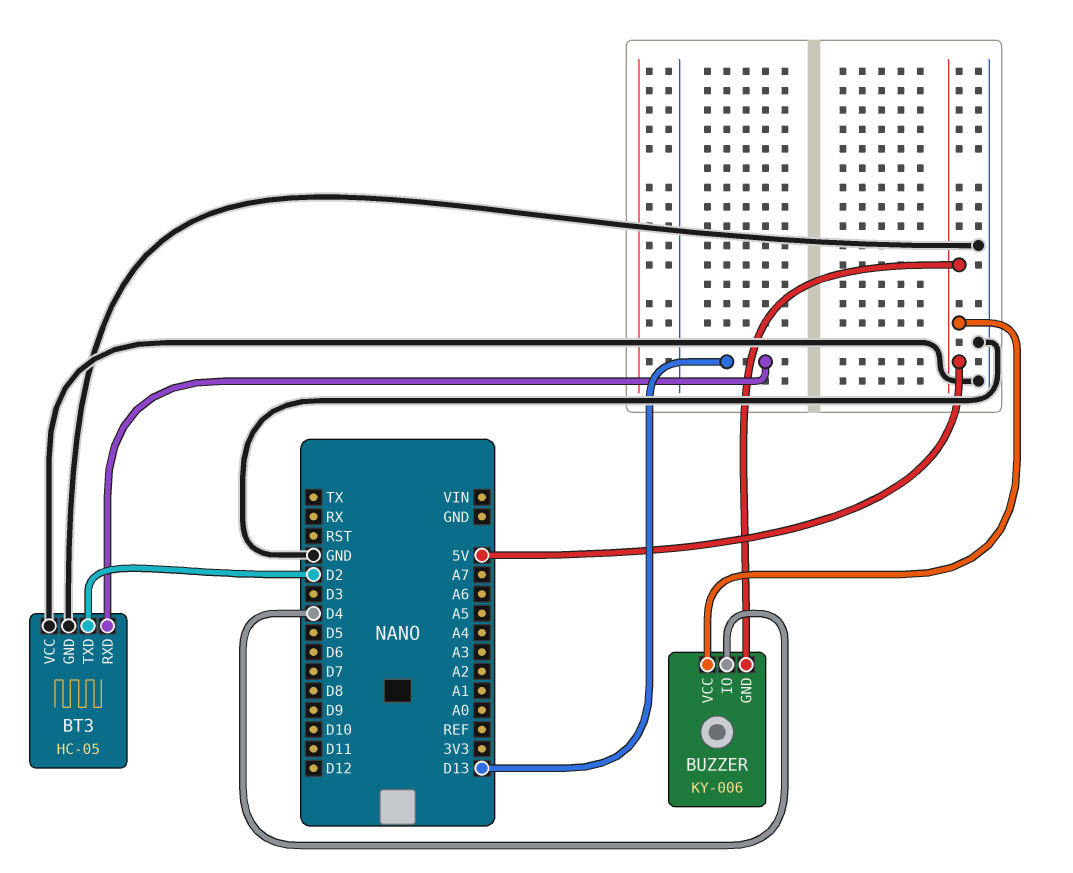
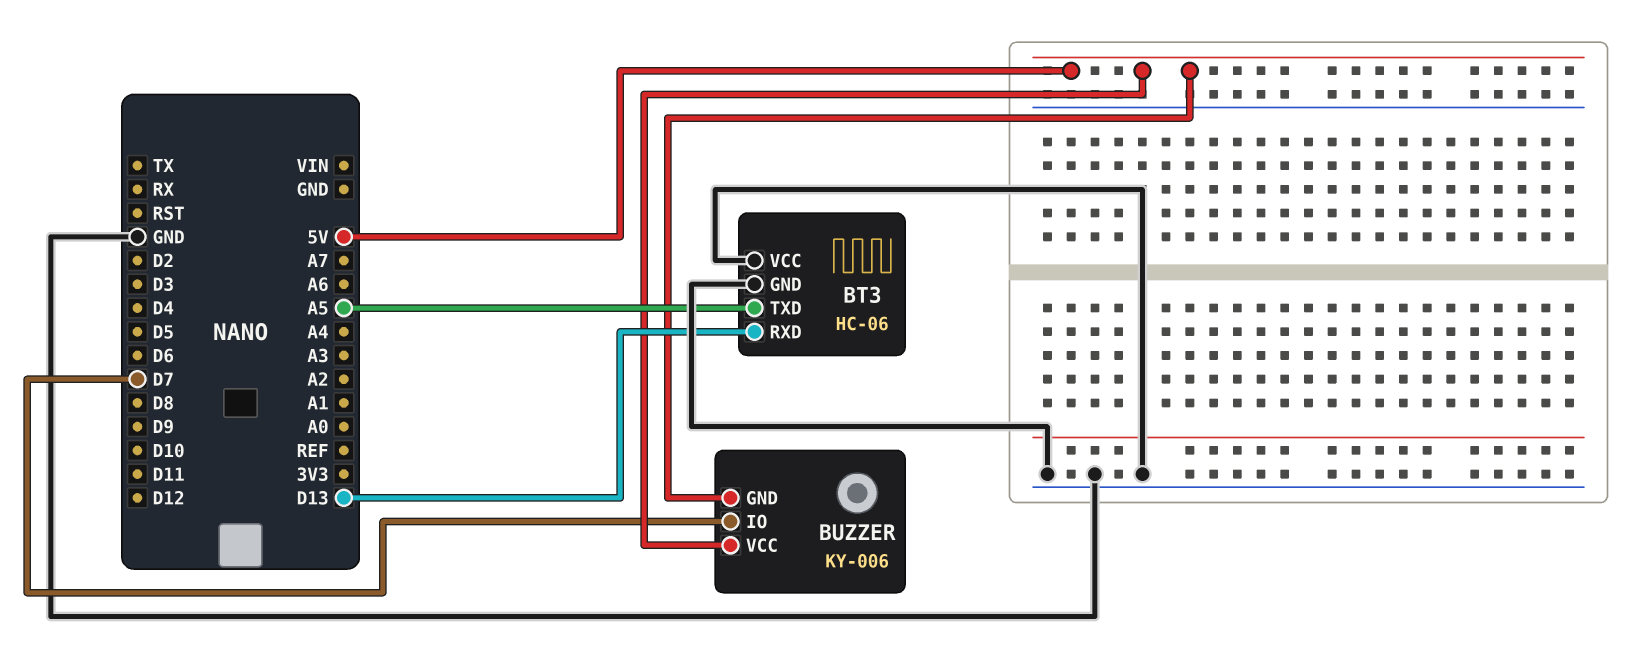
BT3: HC-05 -> HC-06
BT3 pin TXD: D2 -> A5
BUZZER pin IO: D4 -> D7

